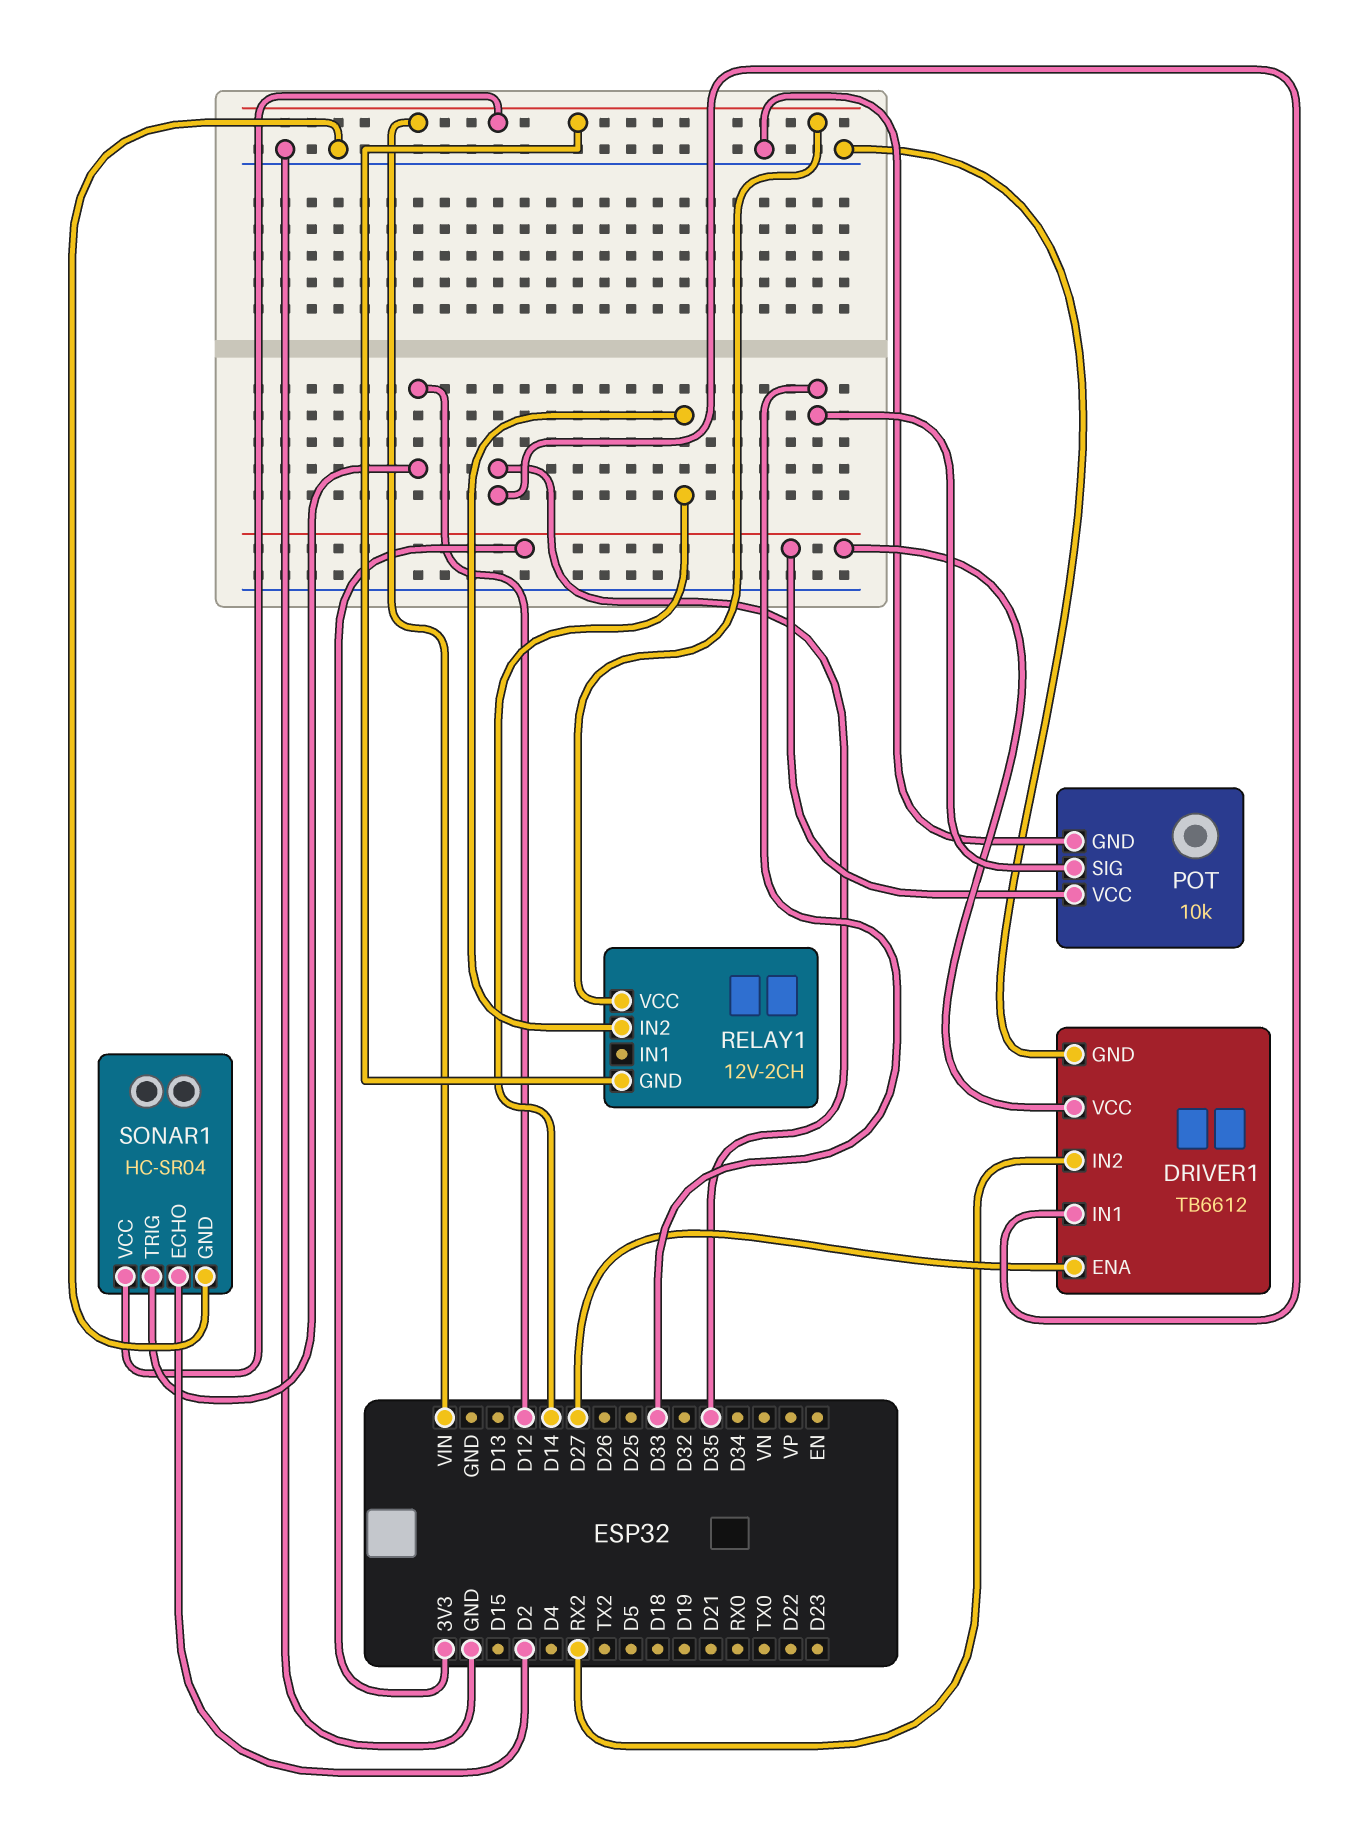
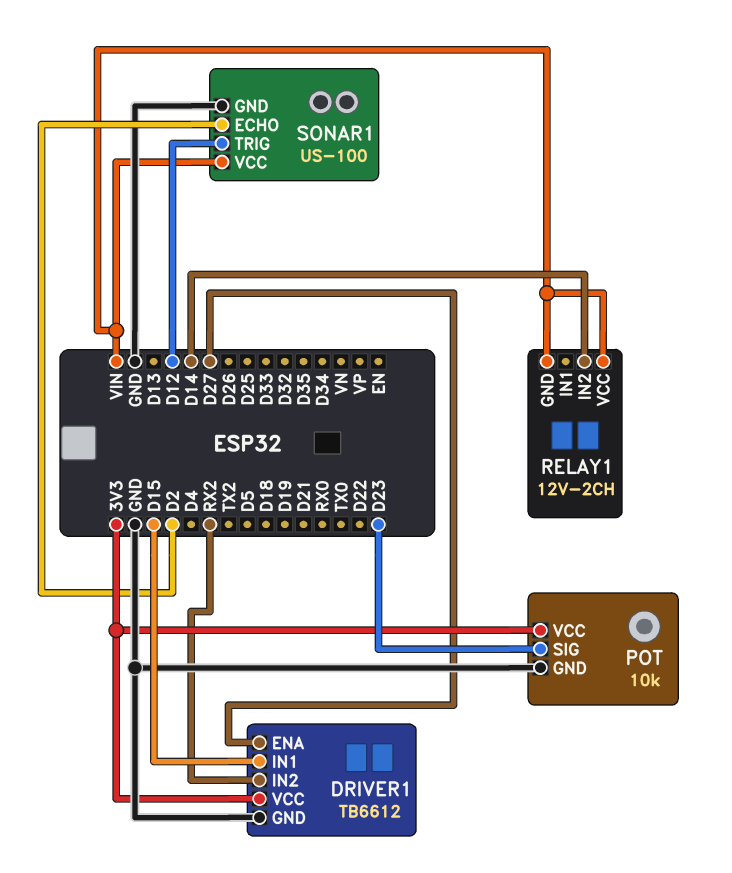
DRIVER1 pin IN1: D35 -> D15
POT pin SIG: D33 -> D23
SONAR1: HC-SR04 -> US-100

